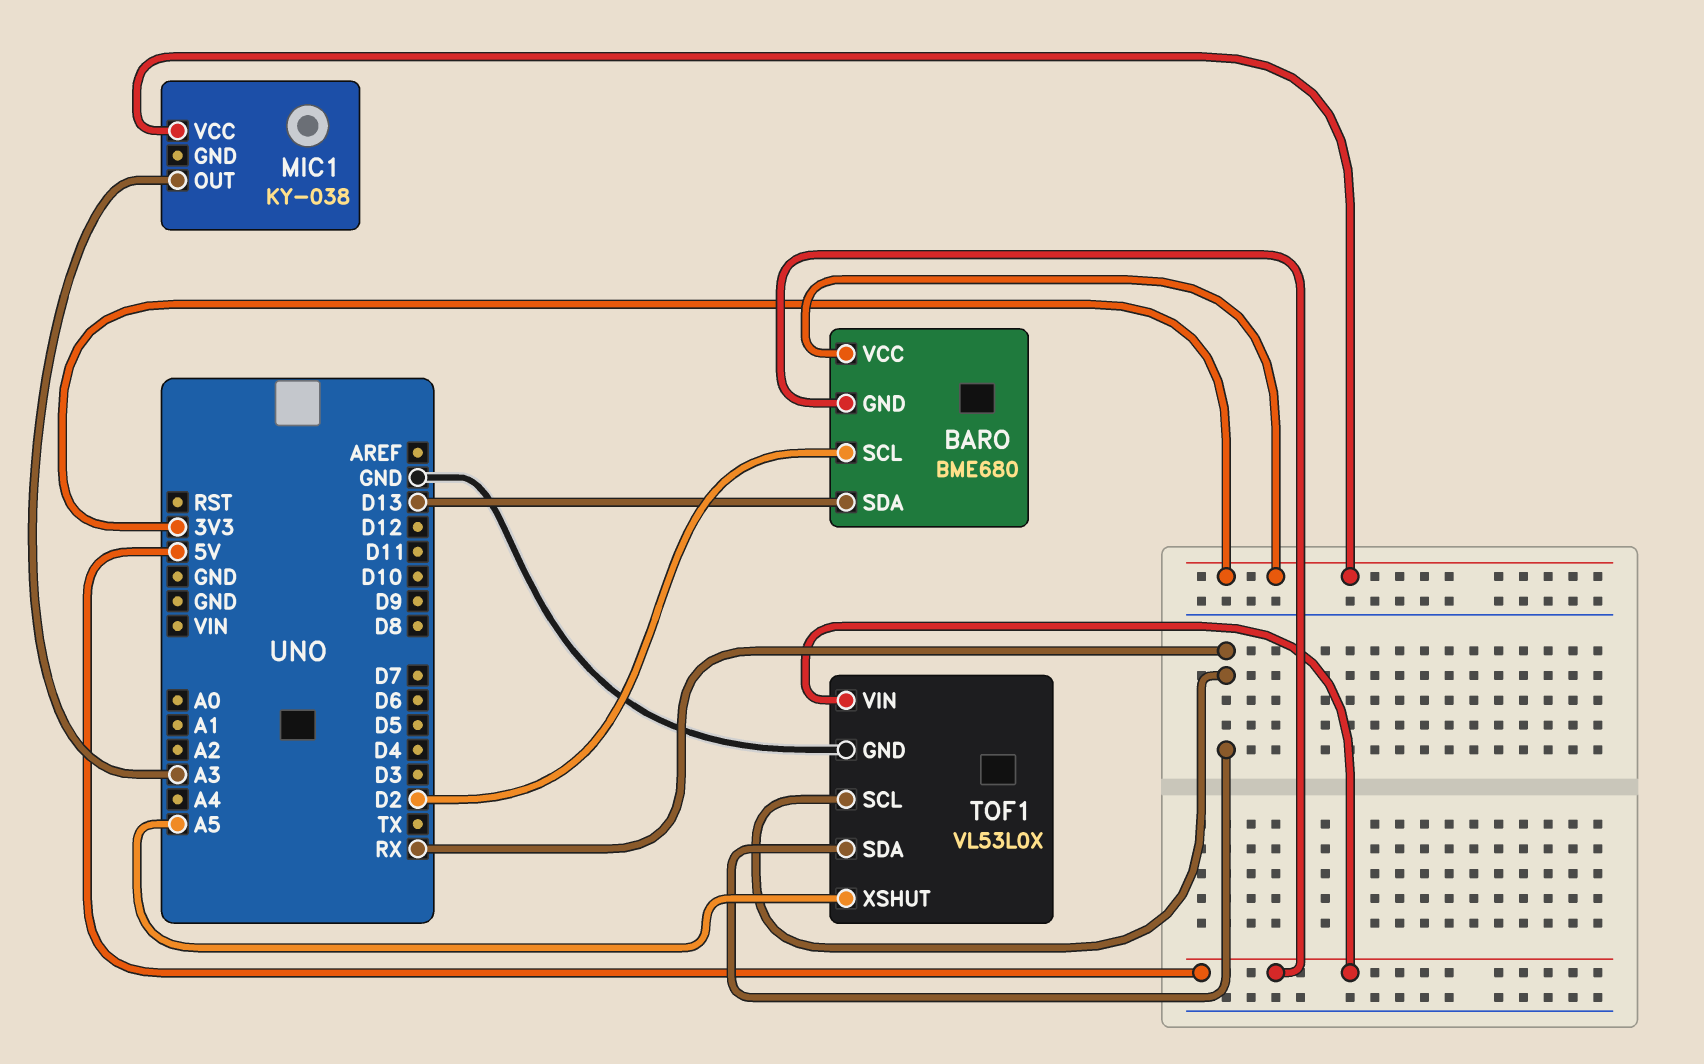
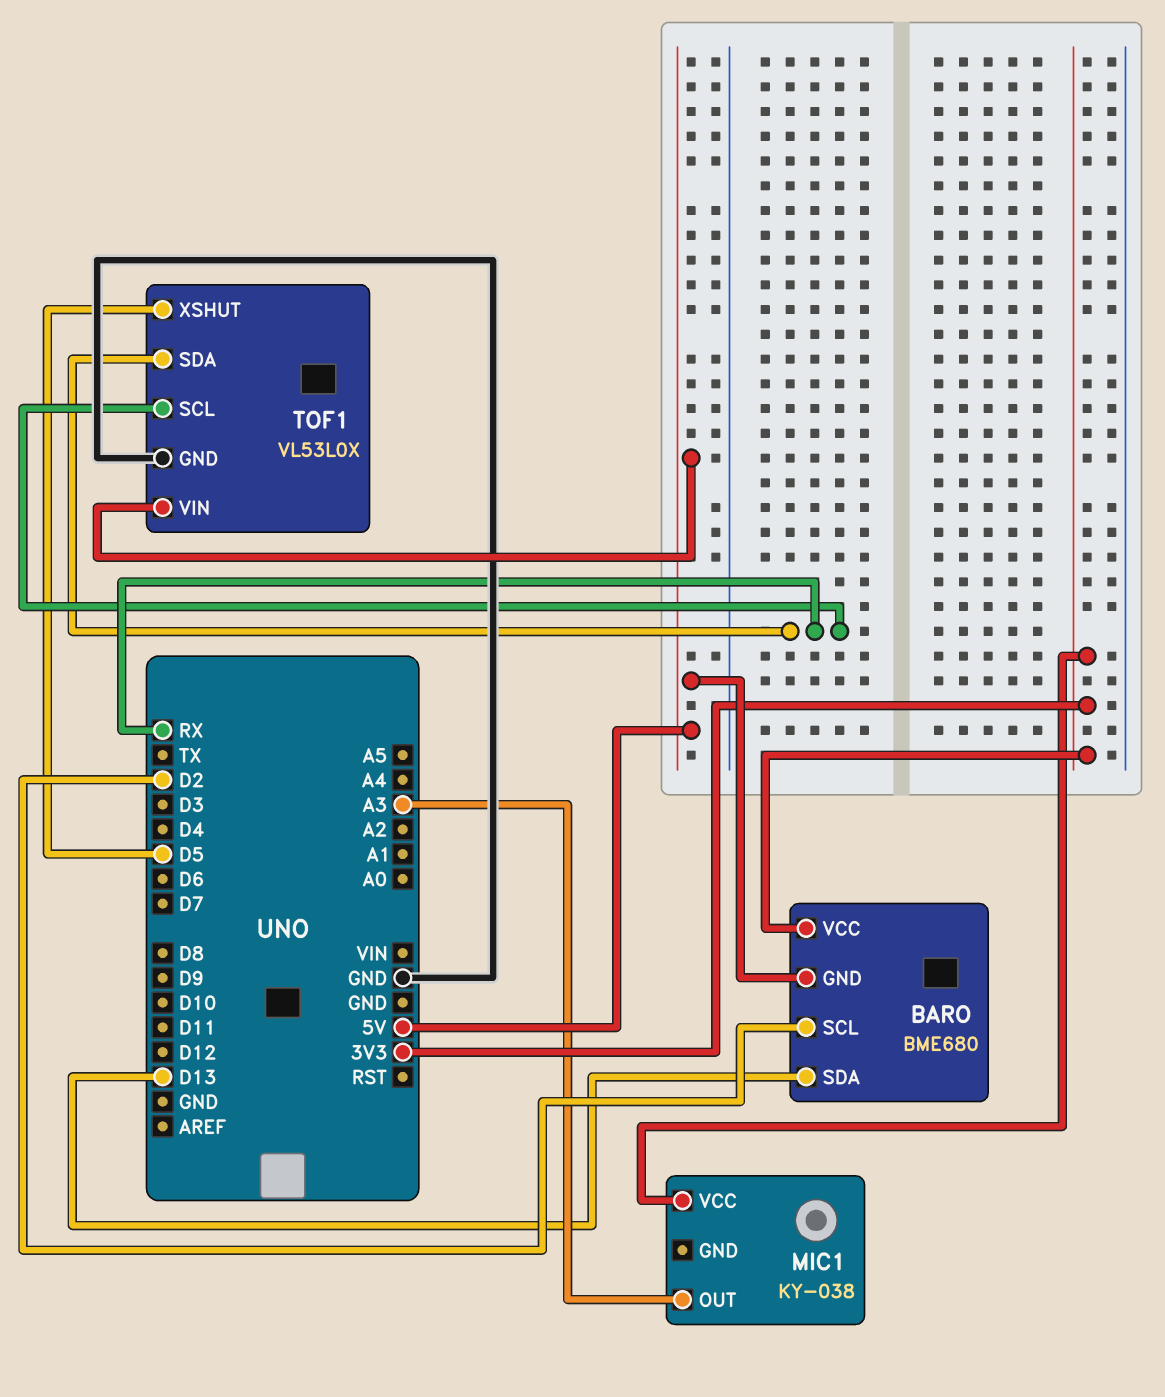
TOF1 pin XSHUT: A5 -> D5

